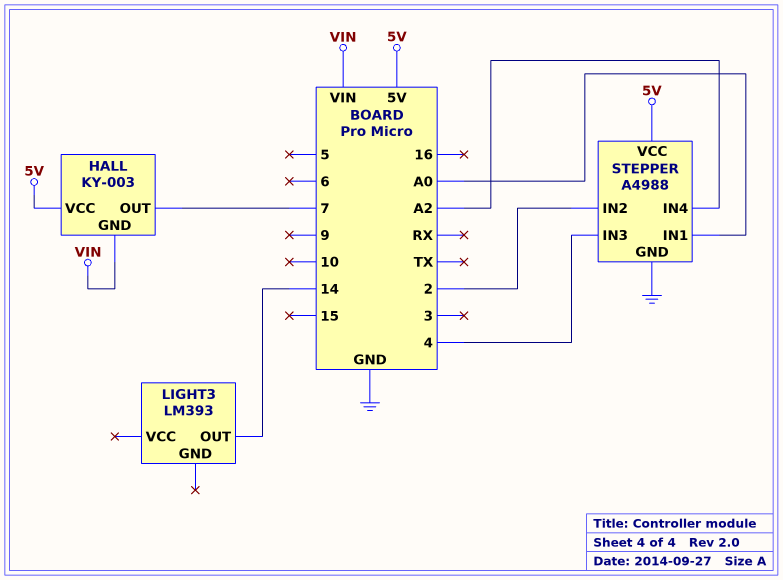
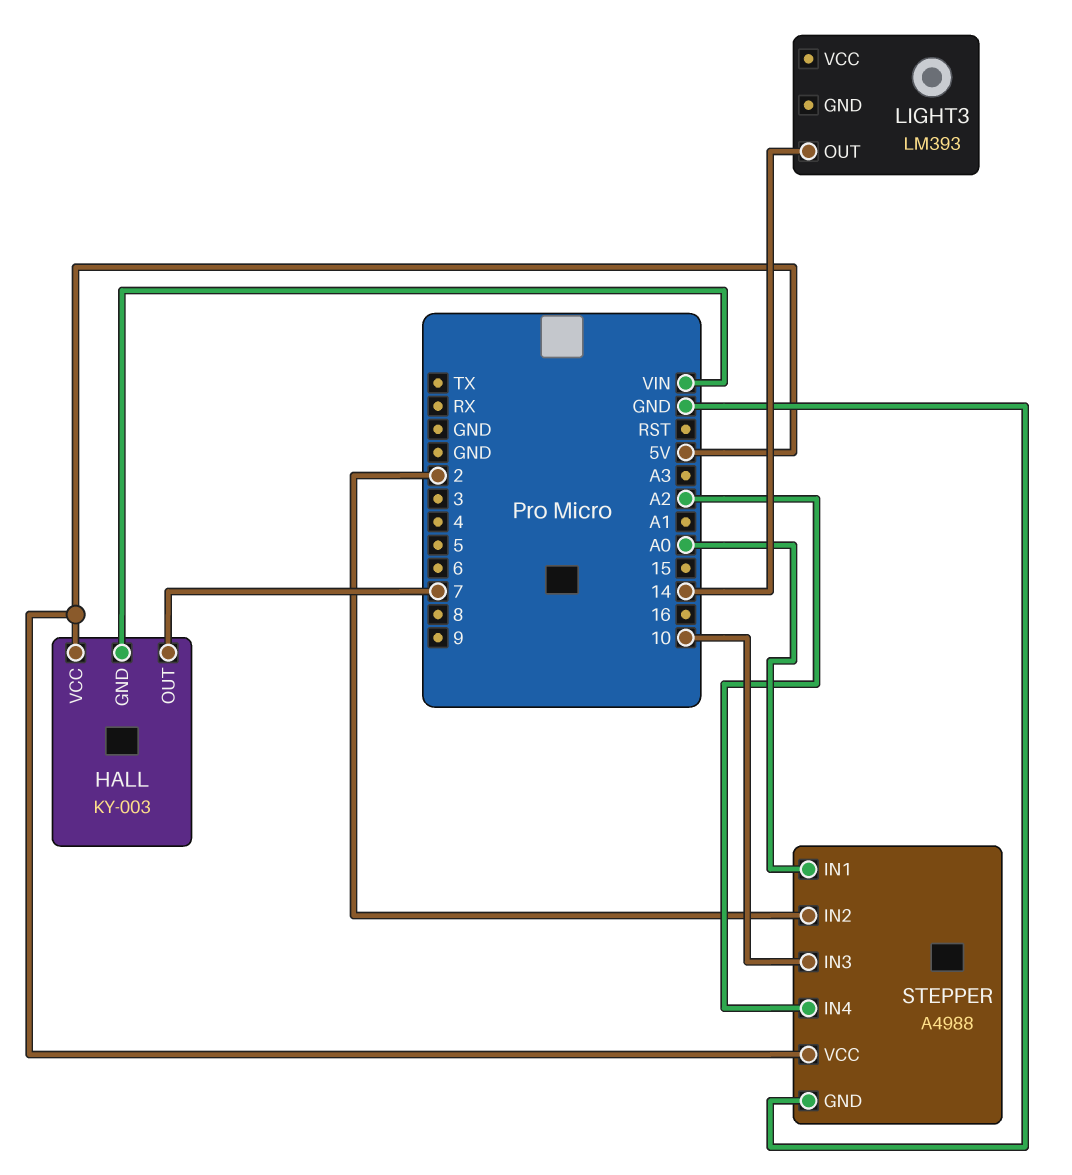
STEPPER pin IN3: 4 -> 10

